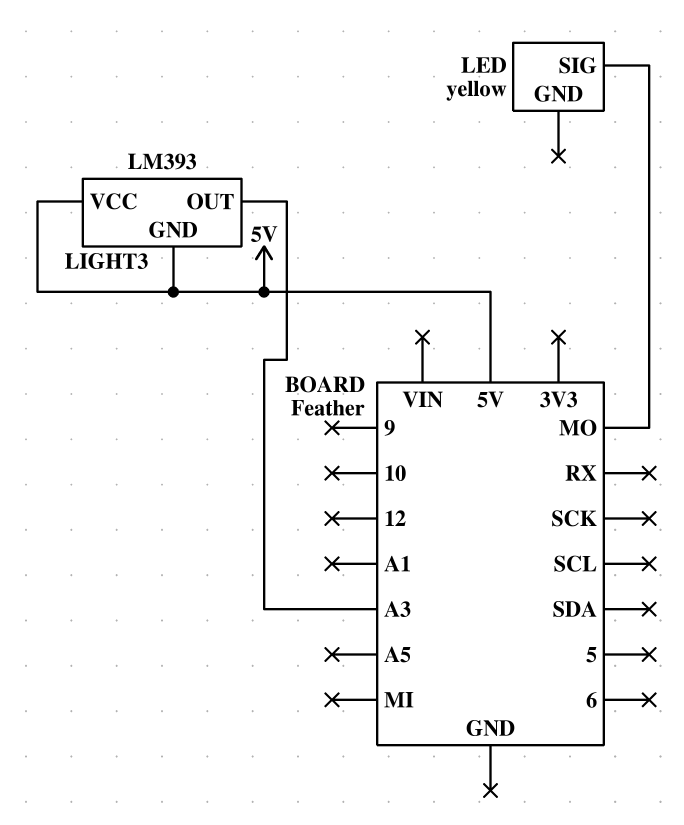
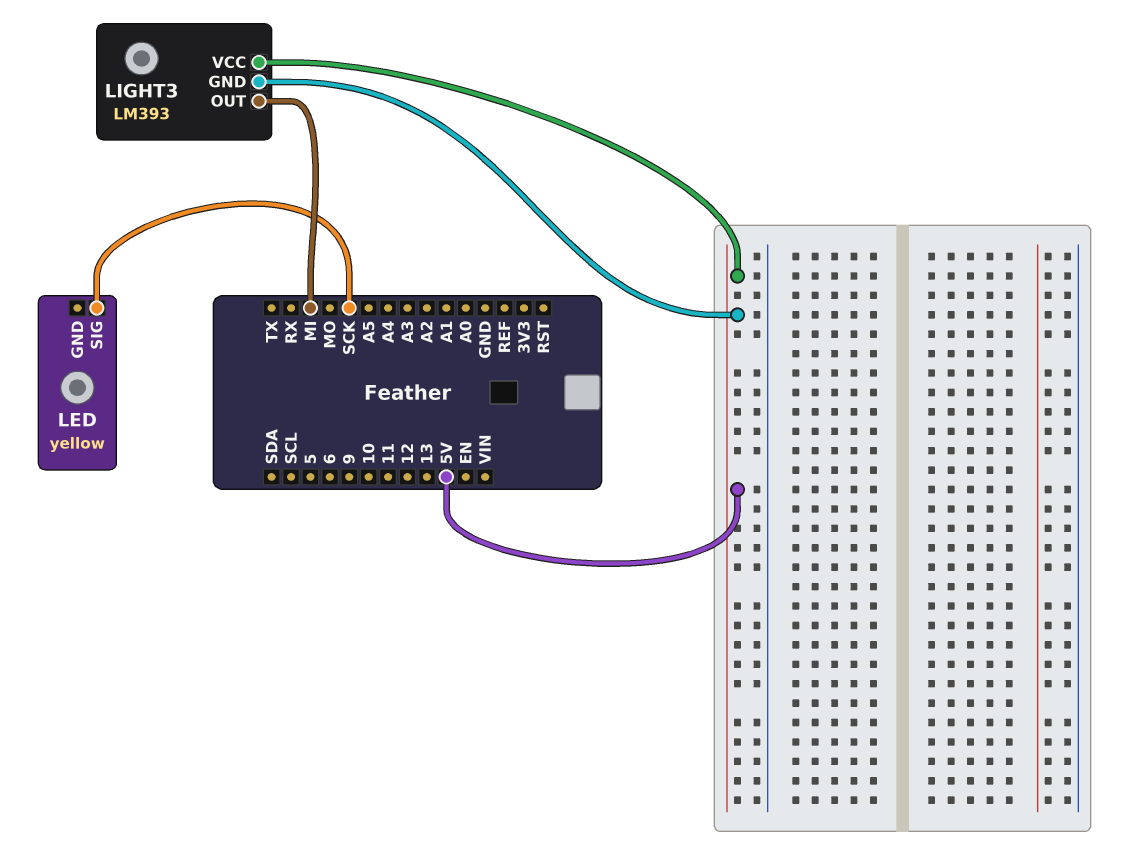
LED pin SIG: MO -> SCK
LIGHT3 pin OUT: A3 -> MI

